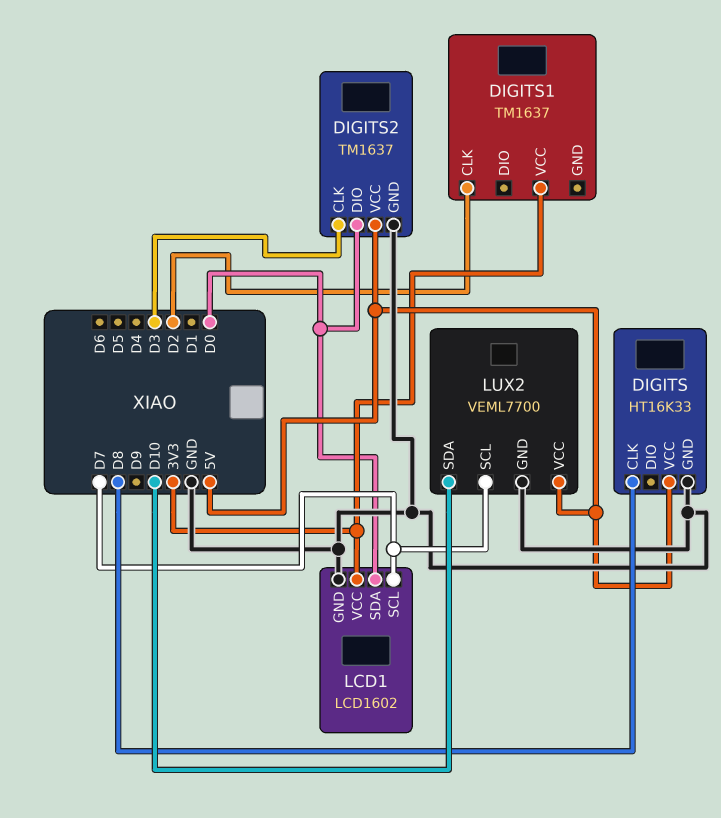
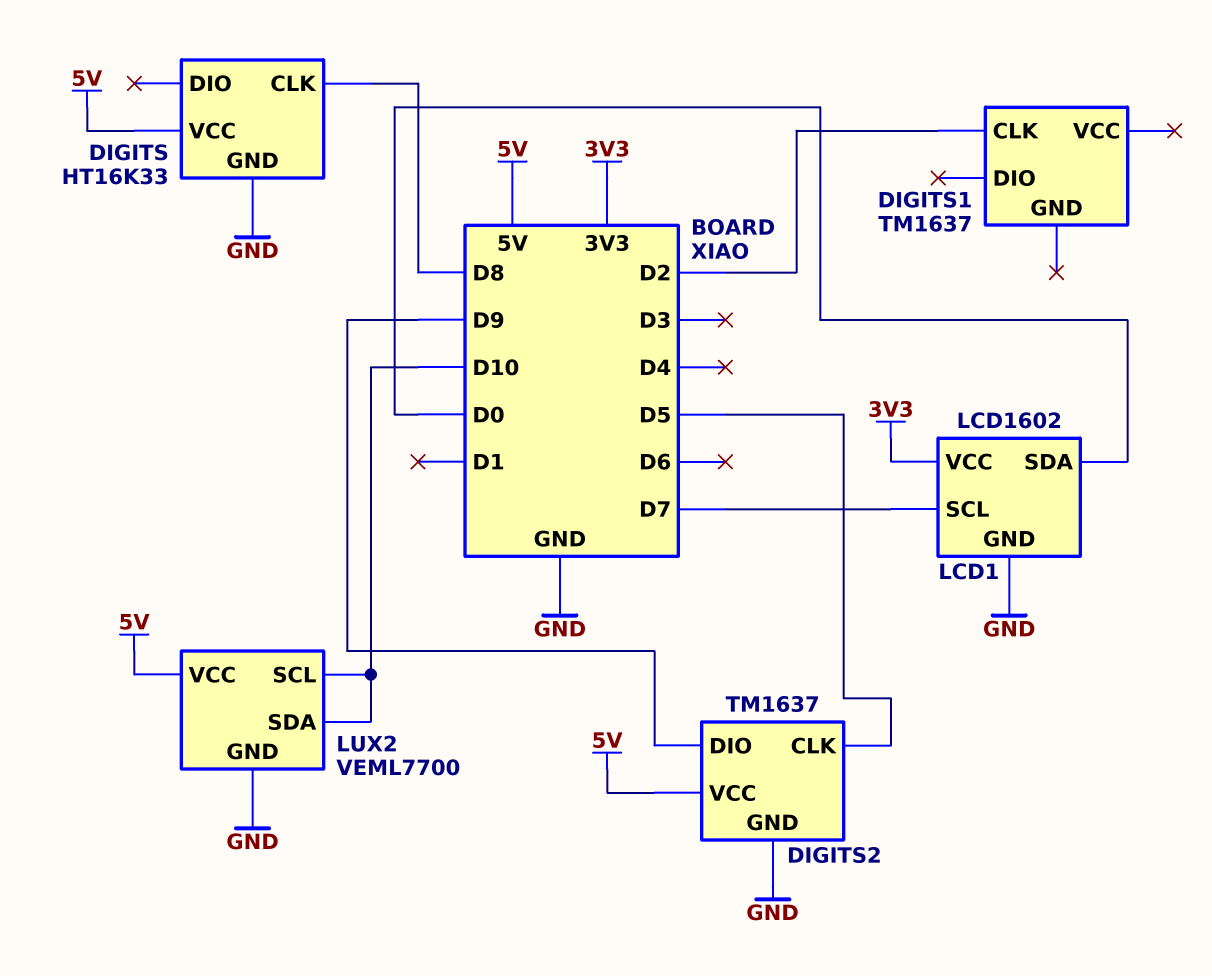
DIGITS1 pin VCC: 3V3 -> none
DIGITS2 pin CLK: D3 -> D5
DIGITS2 pin DIO: D0 -> D9
LUX2 pin SCL: D7 -> D10

